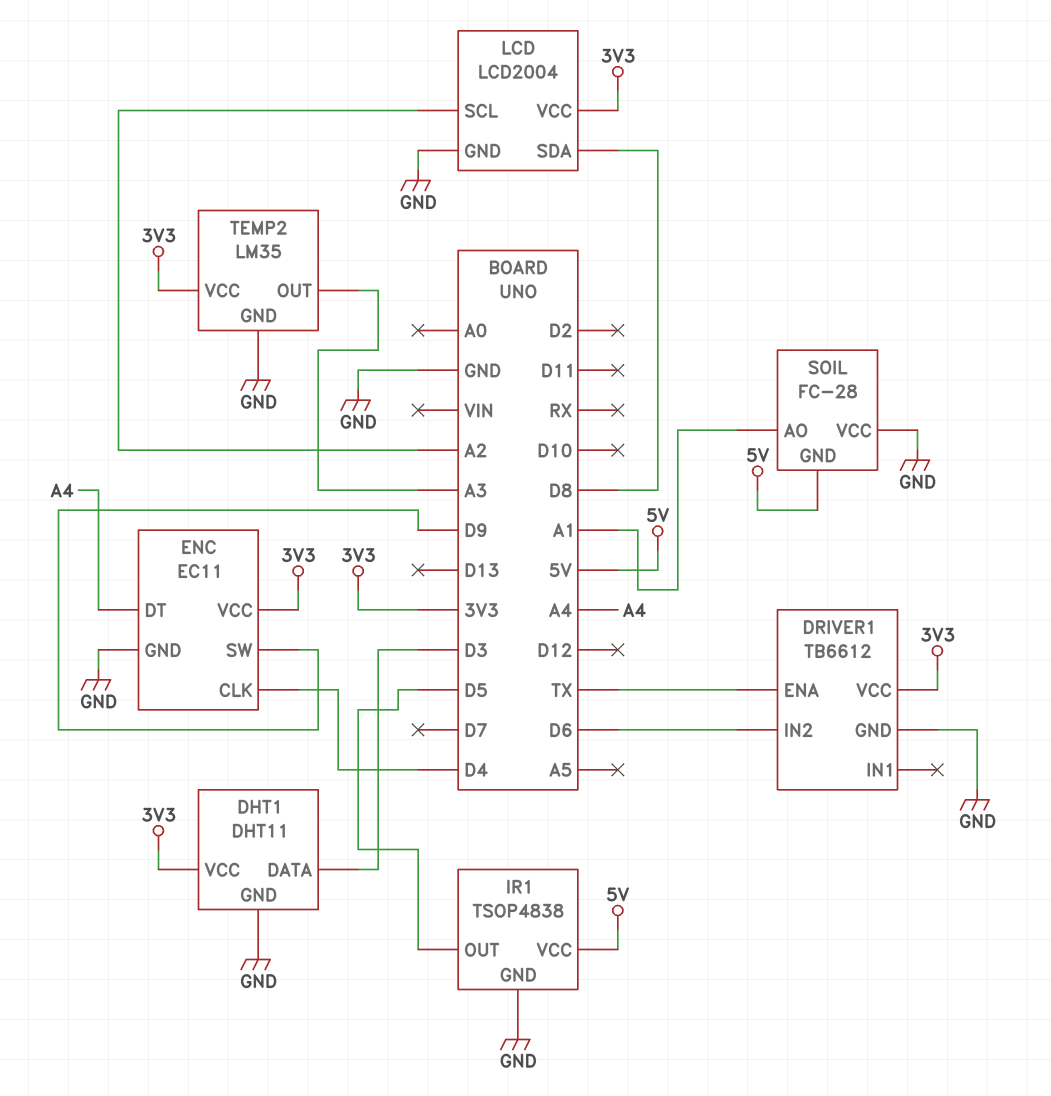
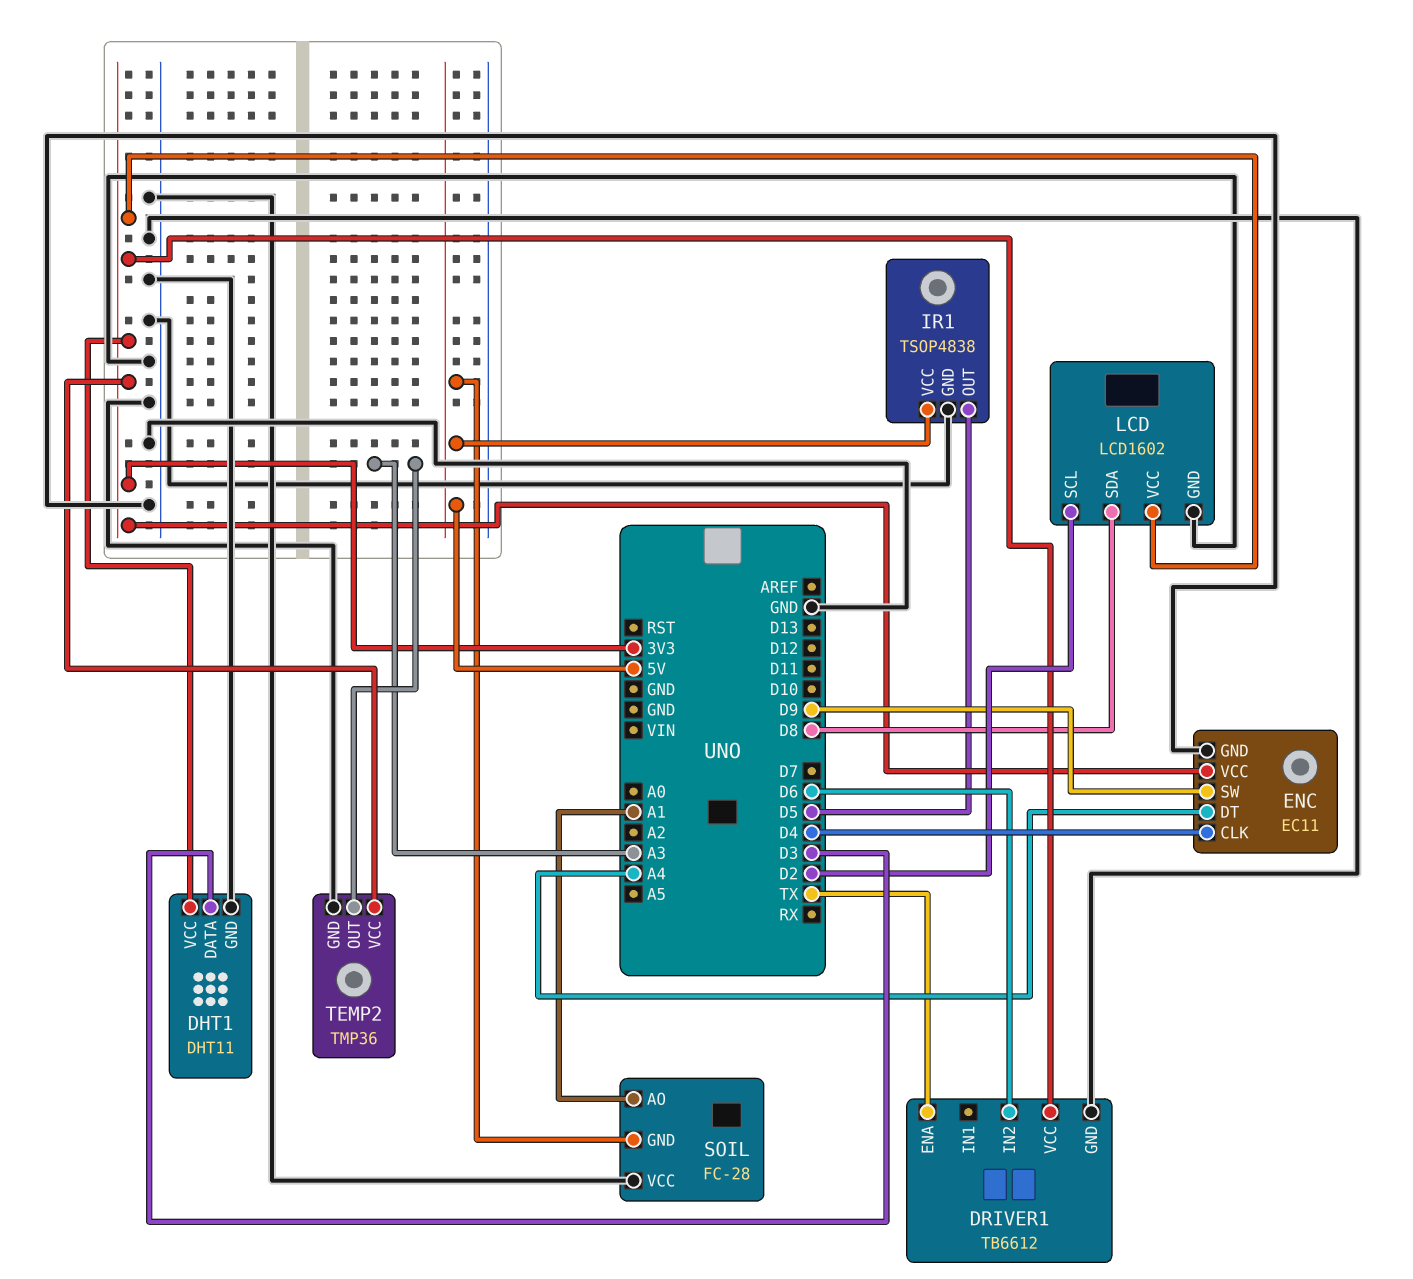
LCD: LCD2004 -> LCD1602
LCD pin SCL: A2 -> D2
TEMP2: LM35 -> TMP36

